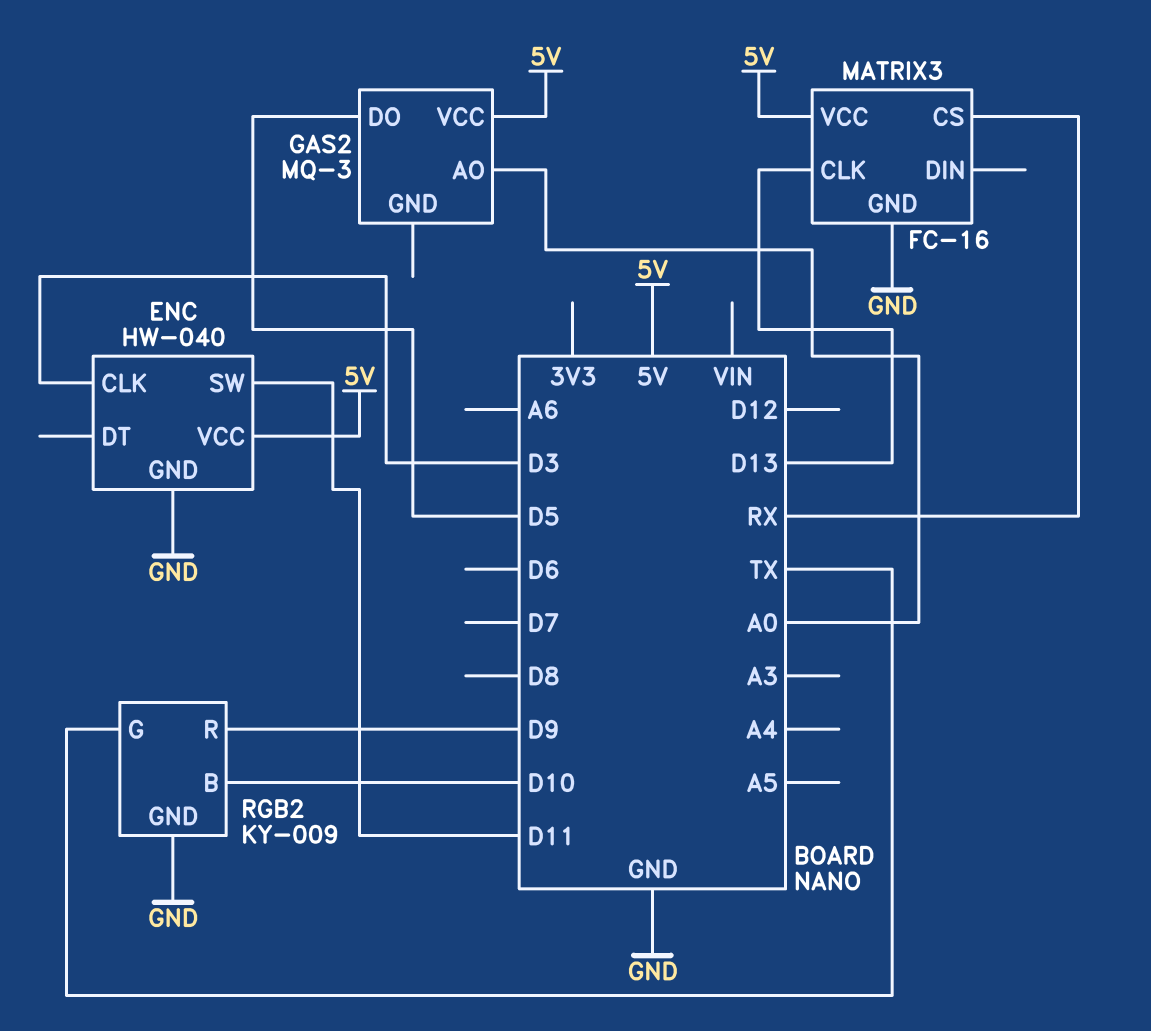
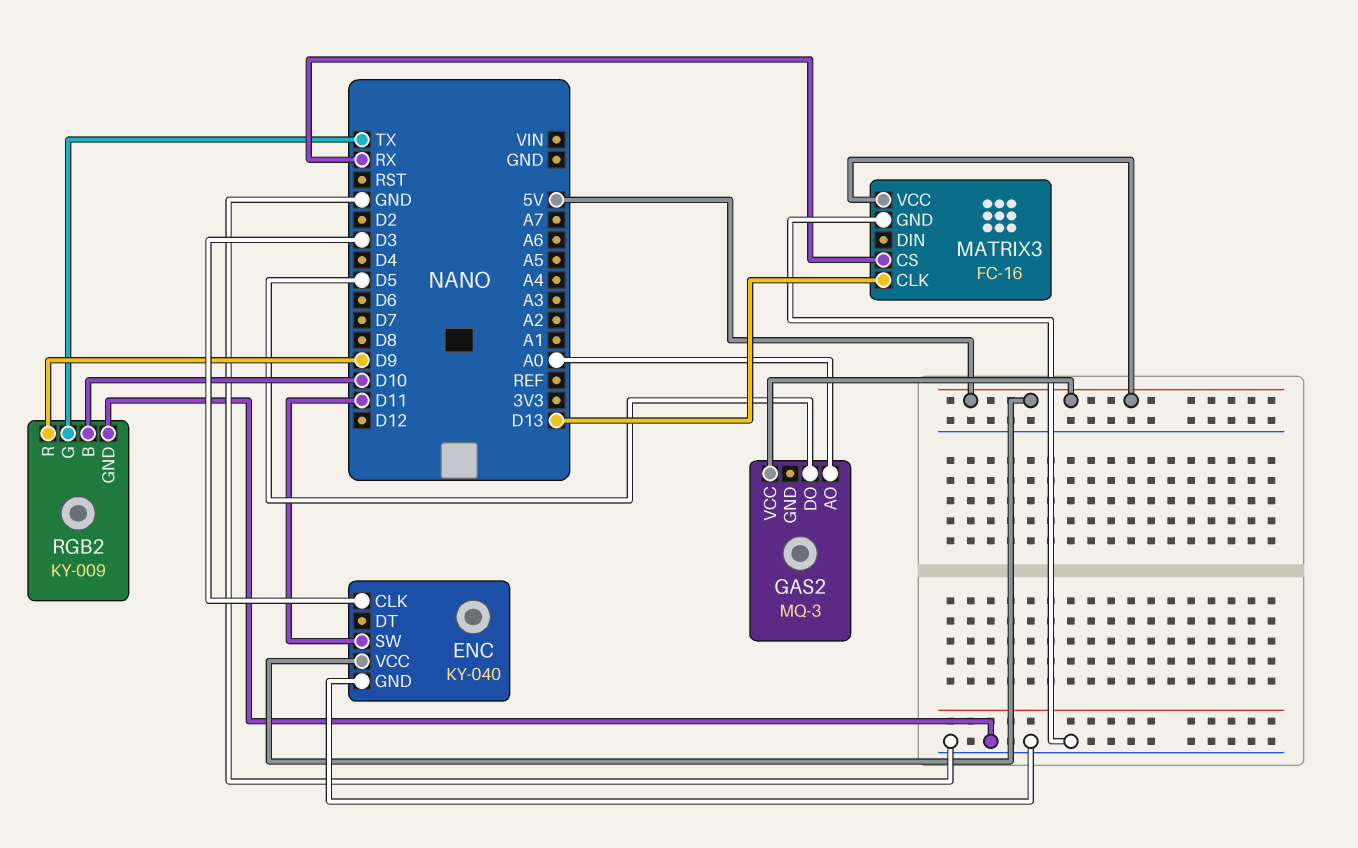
ENC: HW-040 -> KY-040

